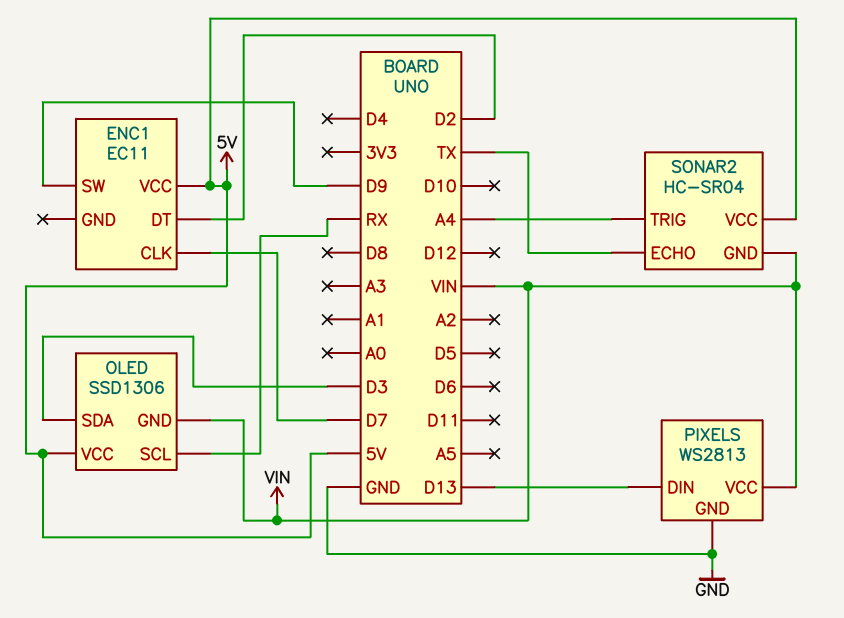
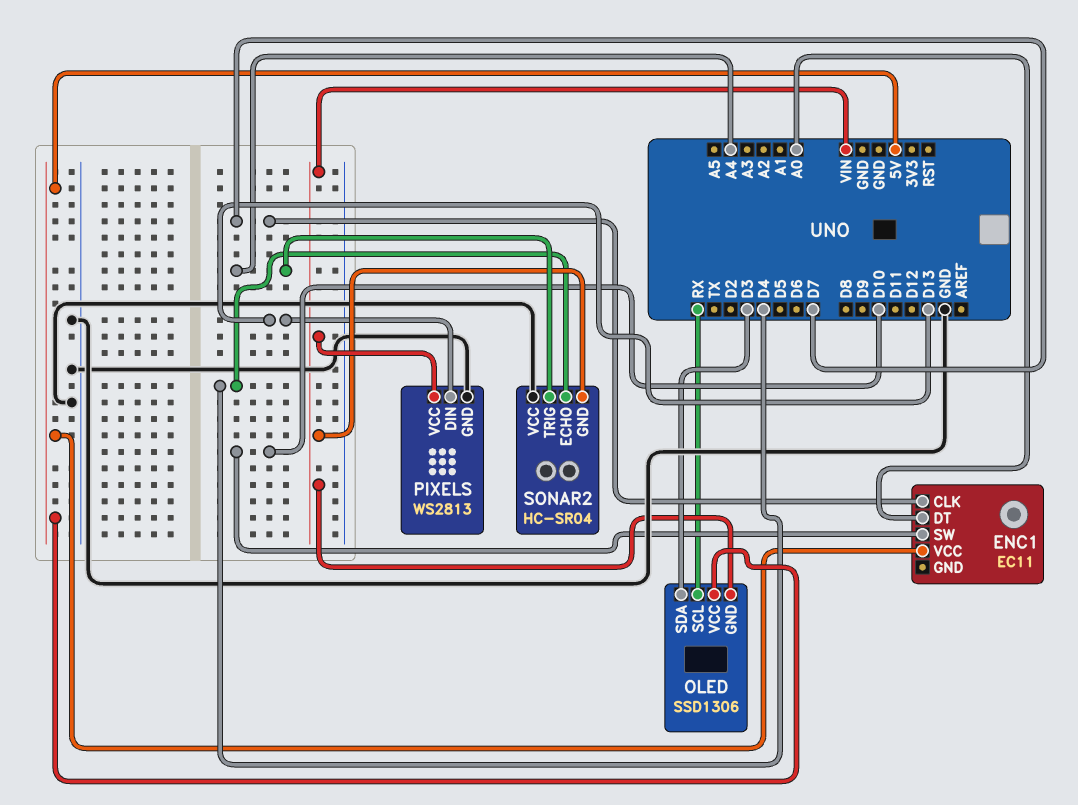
ENC1 pin DT: D2 -> A0
ENC1 pin SW: D9 -> D10
SONAR2 pin ECHO: TX -> D4
SONAR2 pin VCC: 5V -> GND

